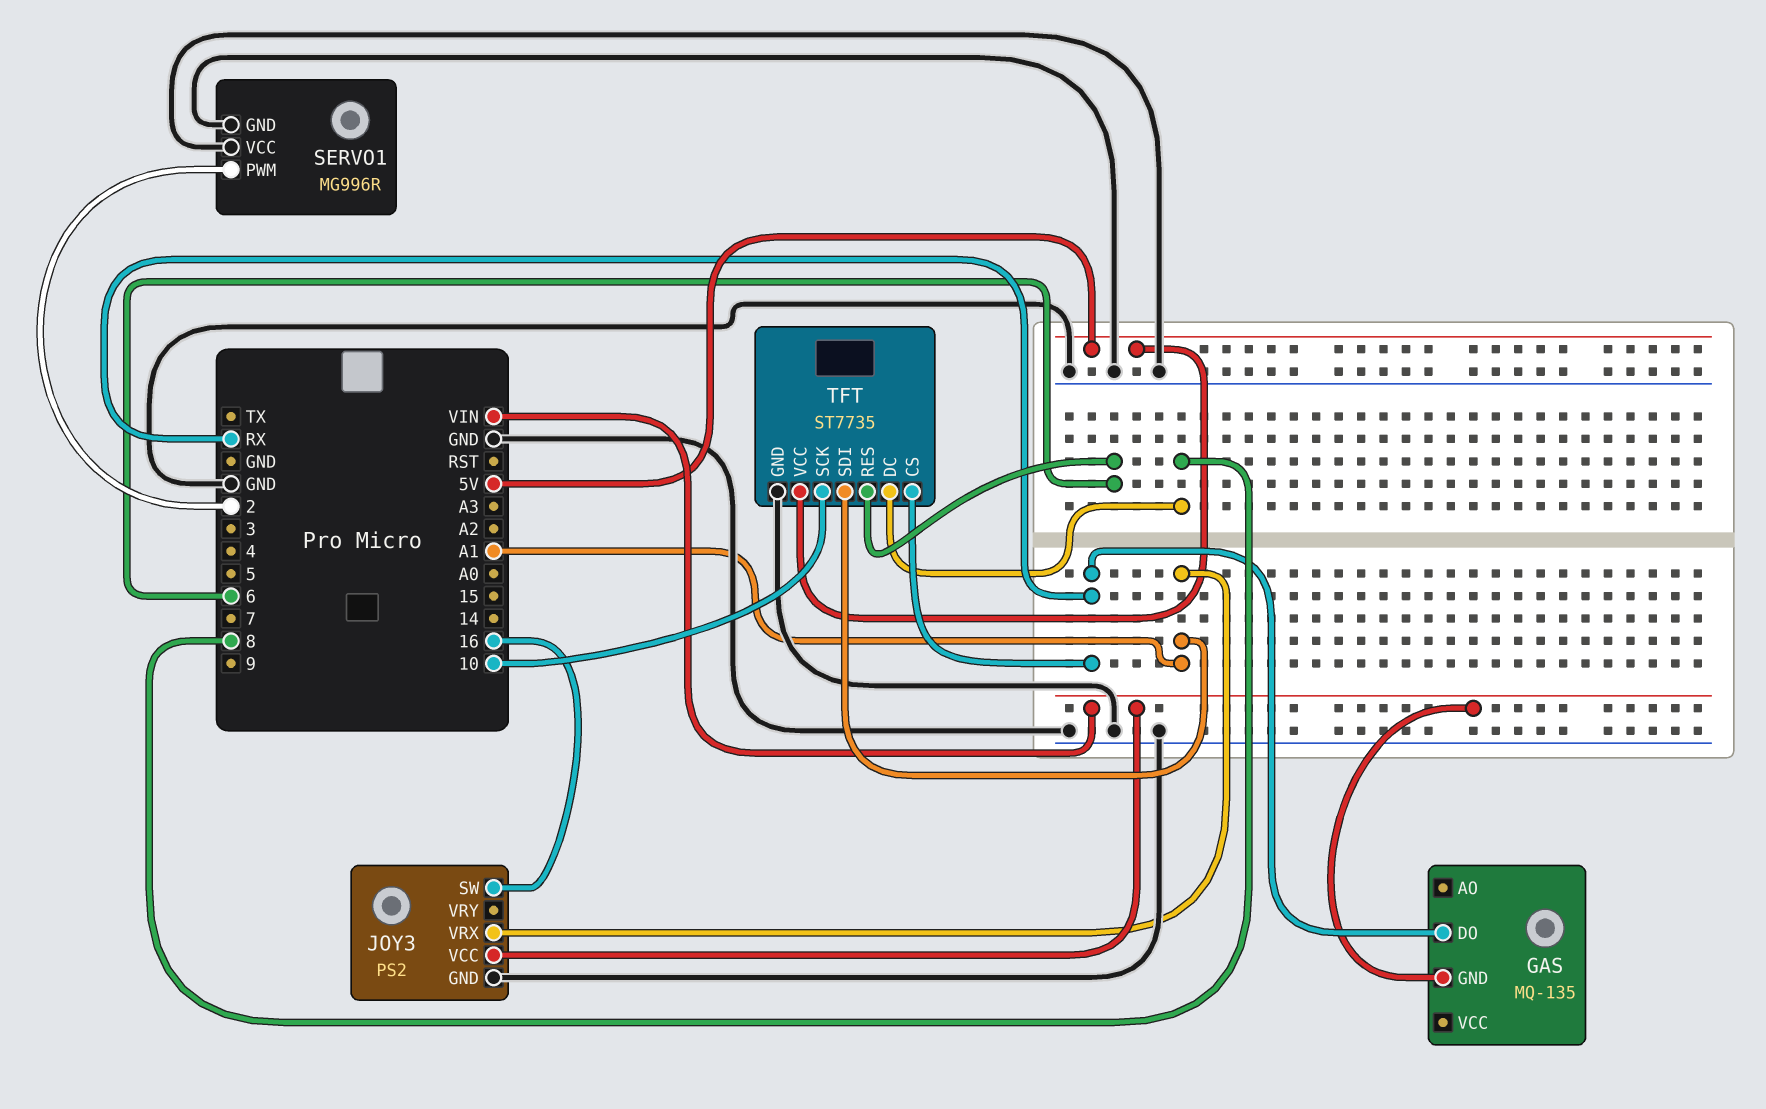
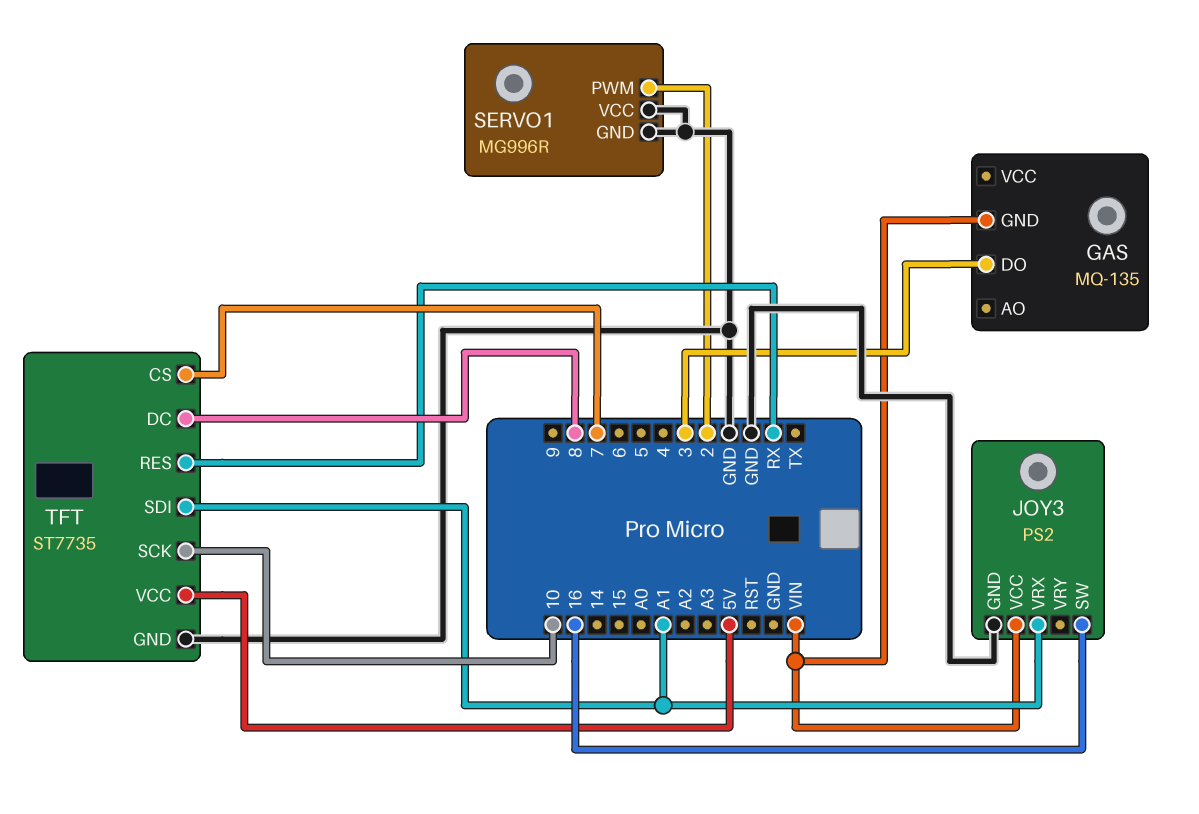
GAS pin DO: RX -> 3
TFT pin CS: RX -> 7
TFT pin RES: 6 -> RX

